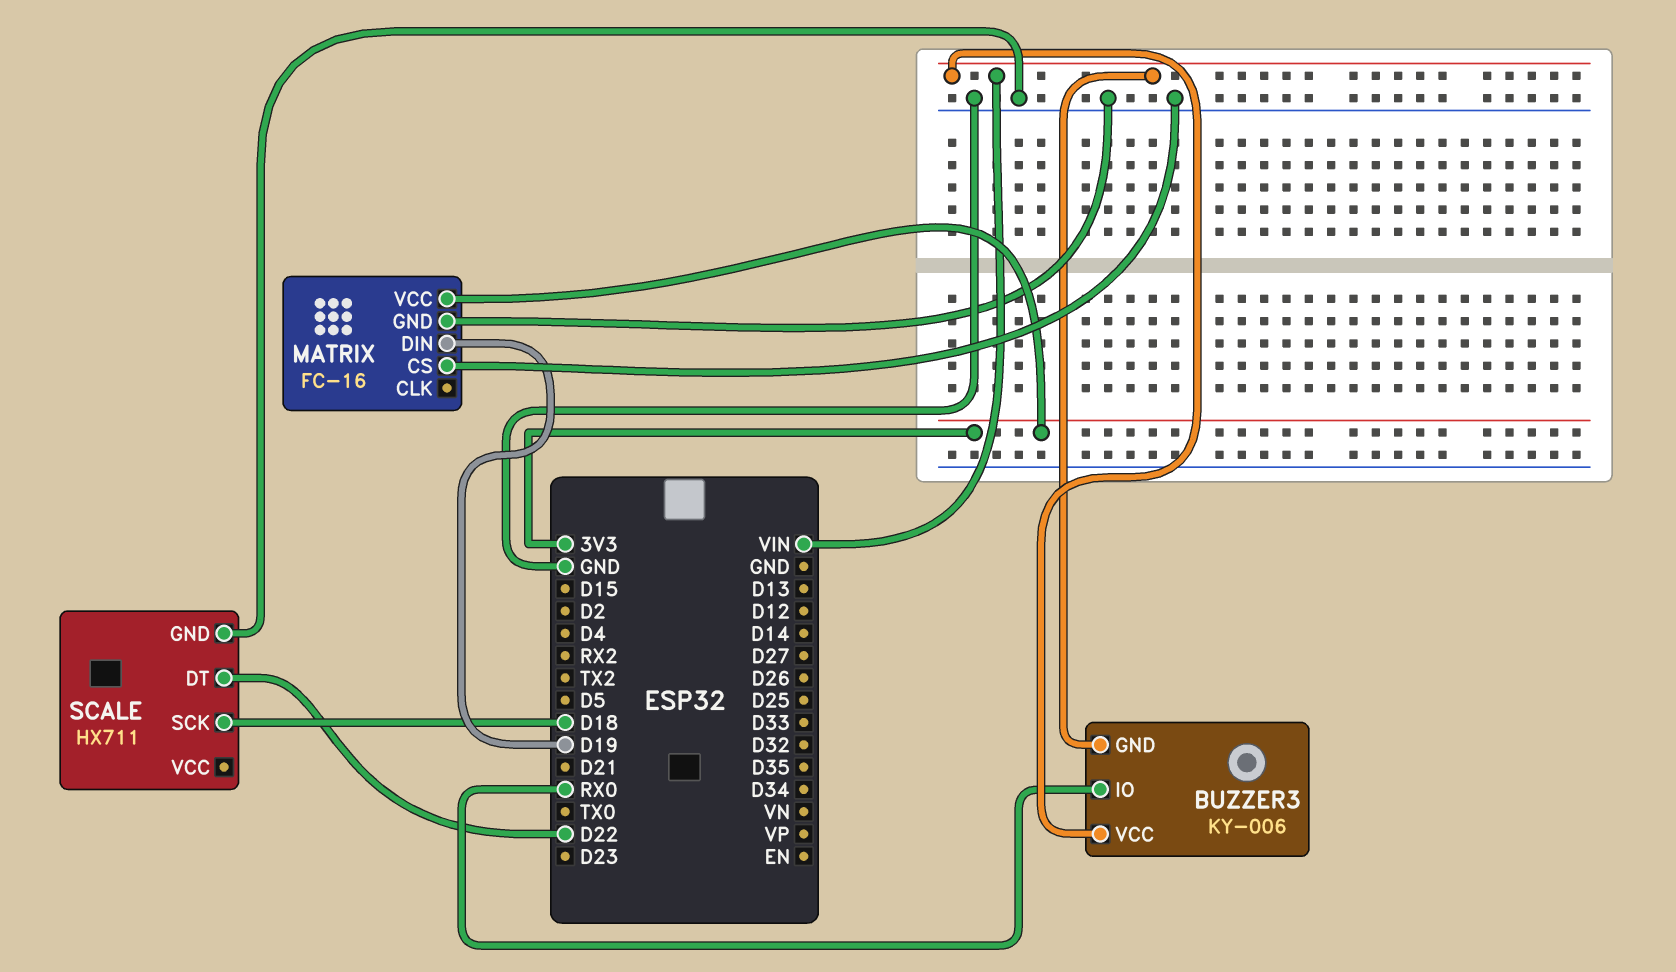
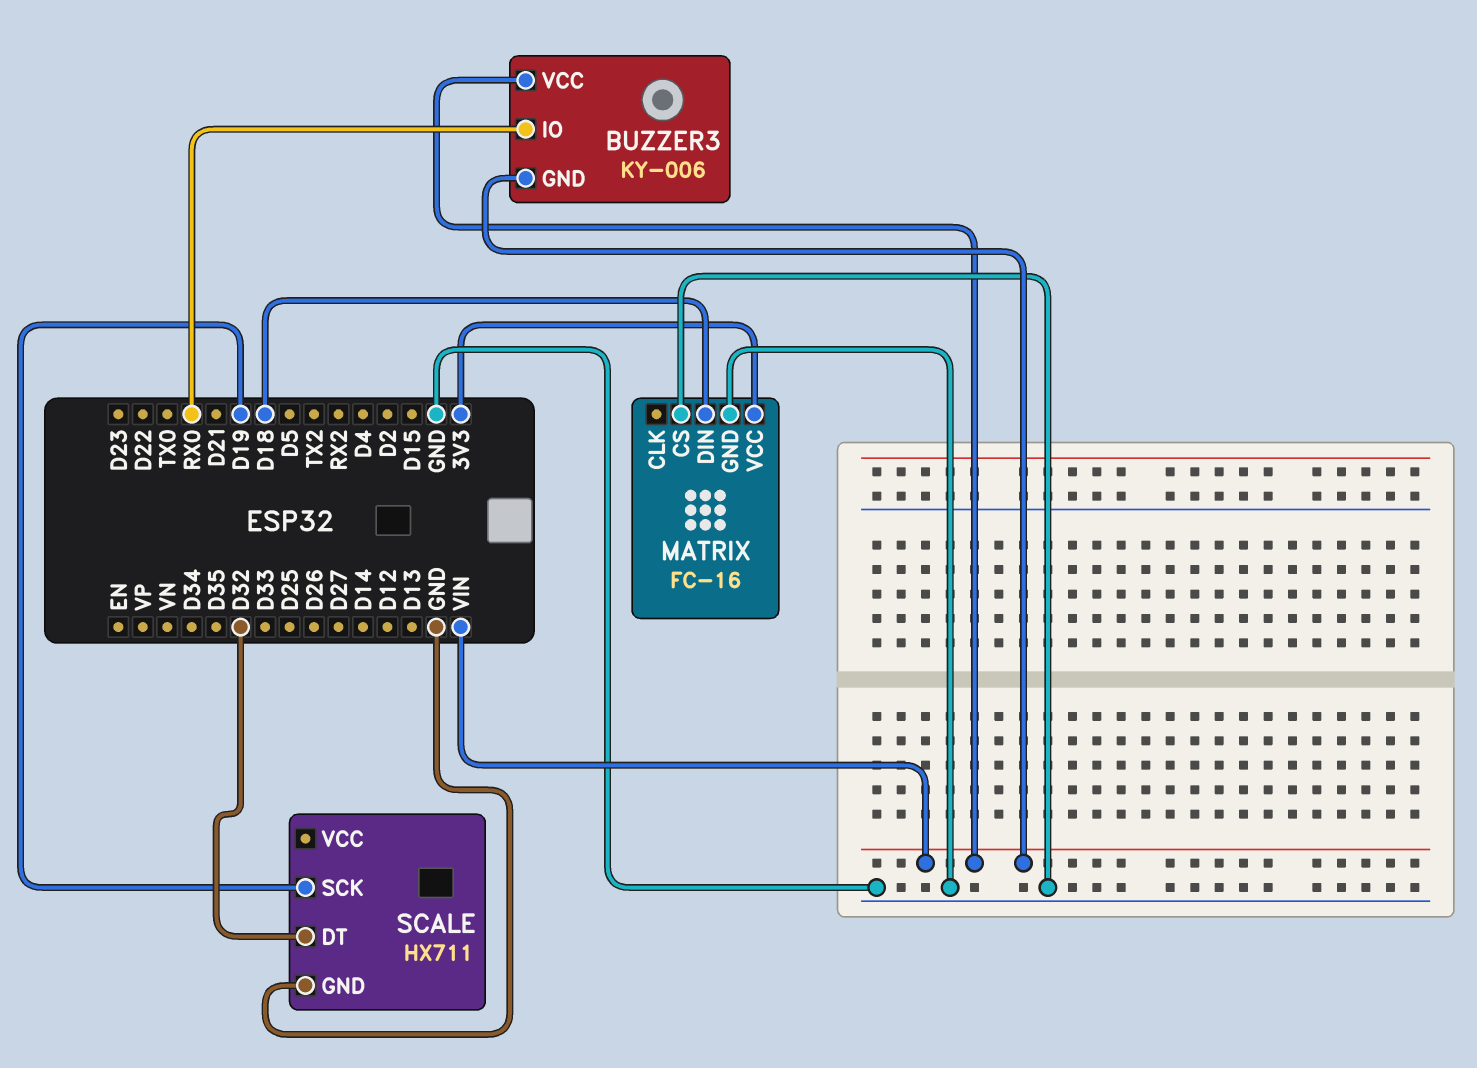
MATRIX pin DIN: D19 -> D18
SCALE pin DT: D22 -> D32
SCALE pin SCK: D18 -> D19

